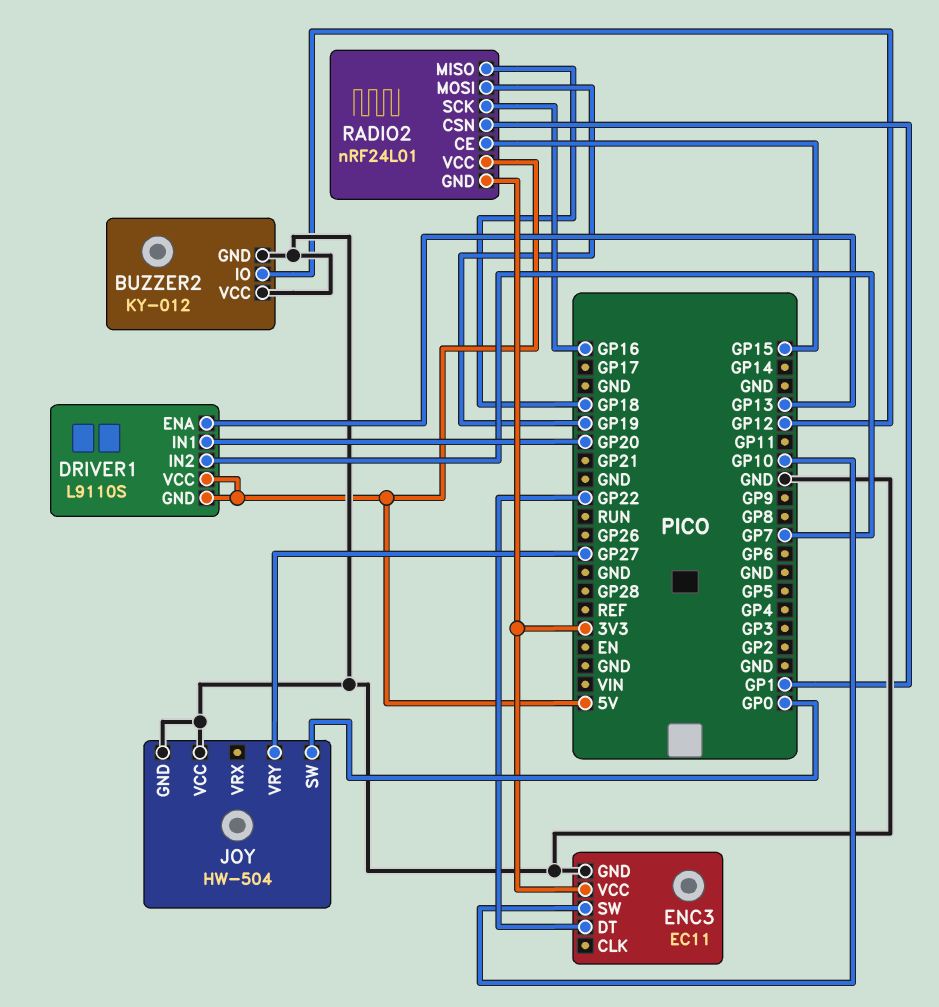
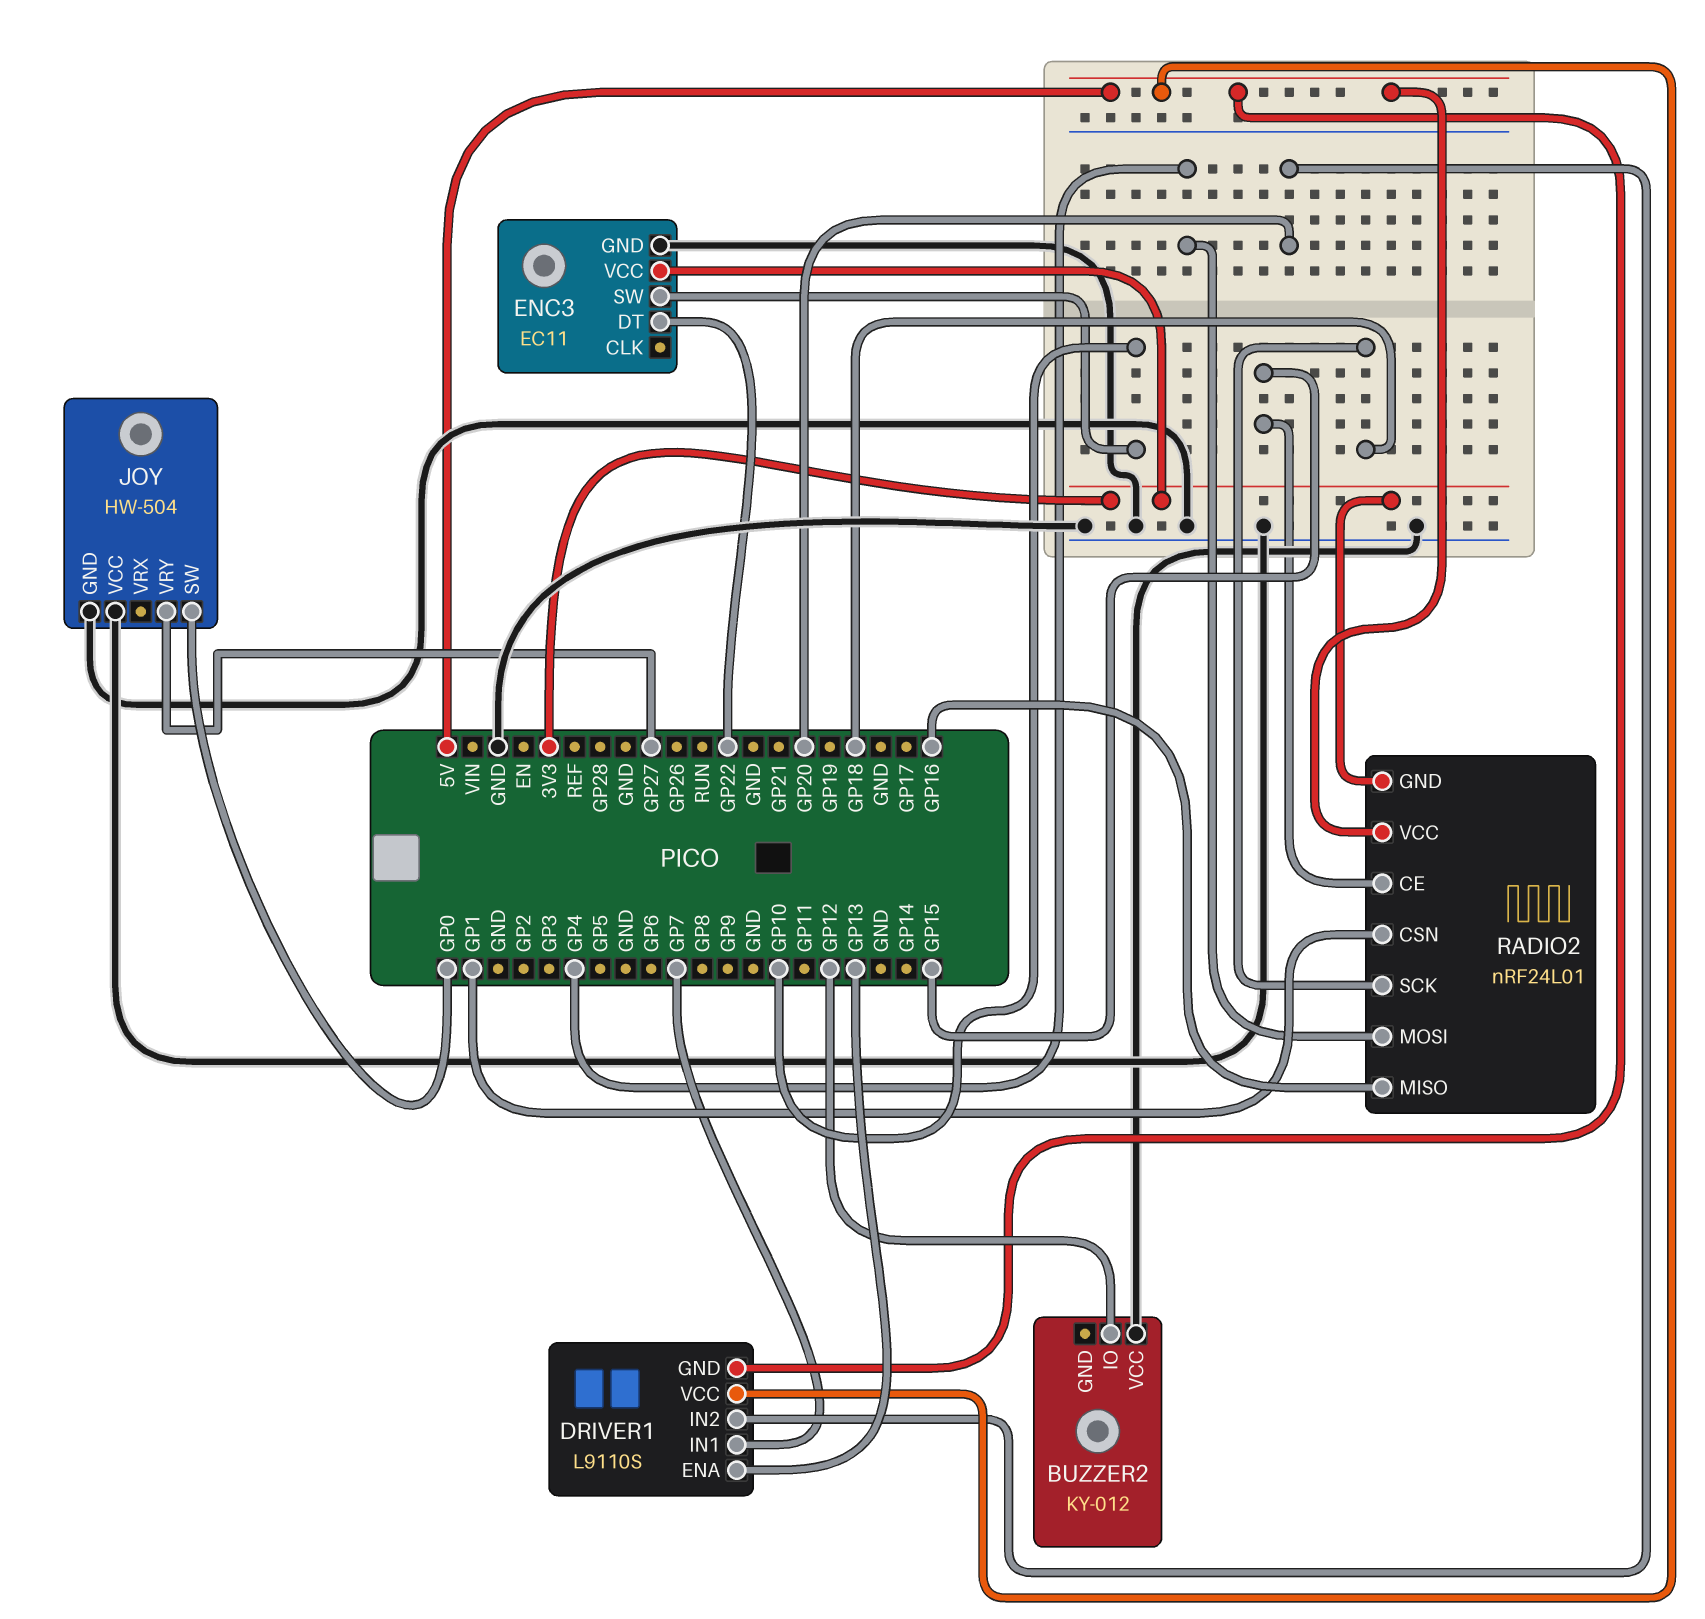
BUZZER2 pin GND: GND -> none
DRIVER1 pin IN1: GP20 -> GP7
DRIVER1 pin IN2: GP7 -> GP20
RADIO2 pin MISO: GP18 -> GP16
RADIO2 pin MOSI: GP19 -> GP4
RADIO2 pin SCK: GP16 -> GP18

